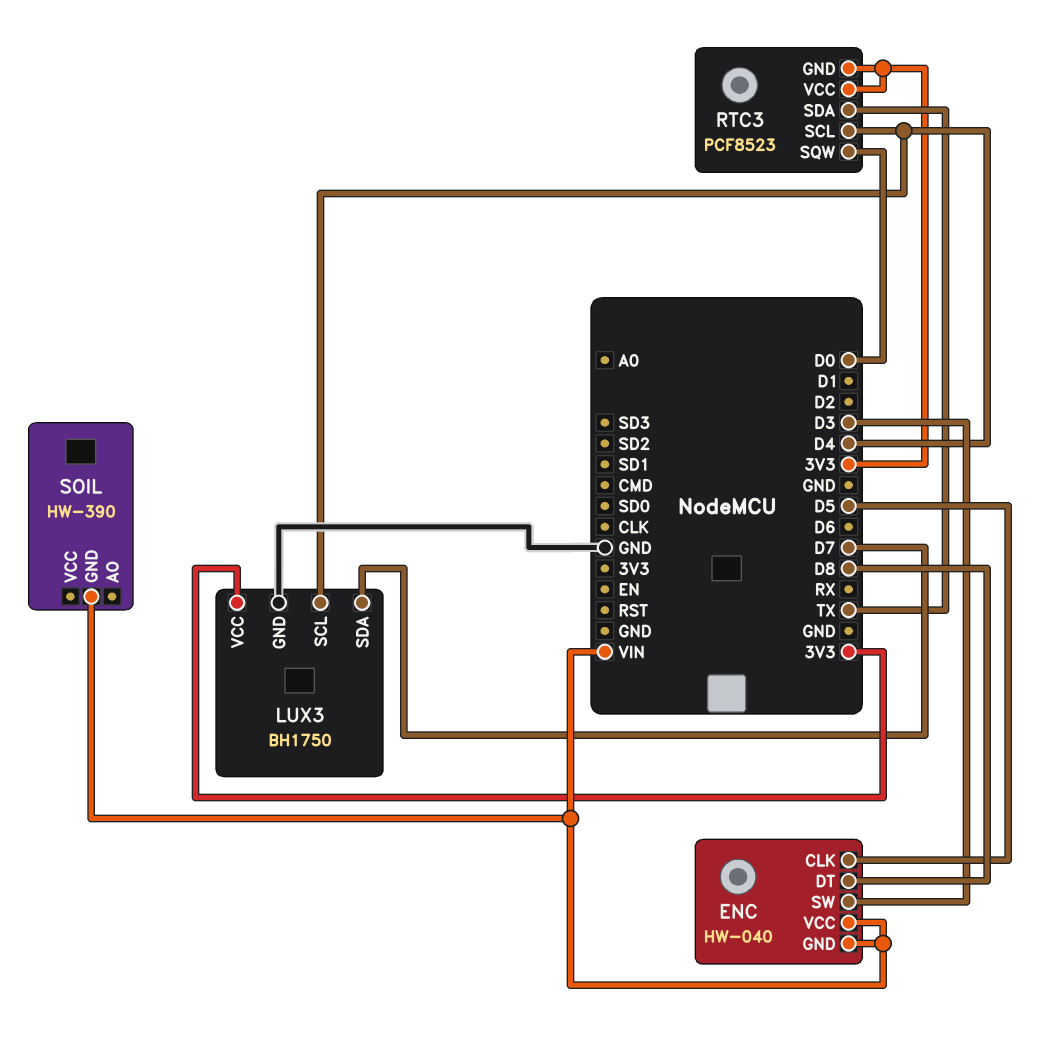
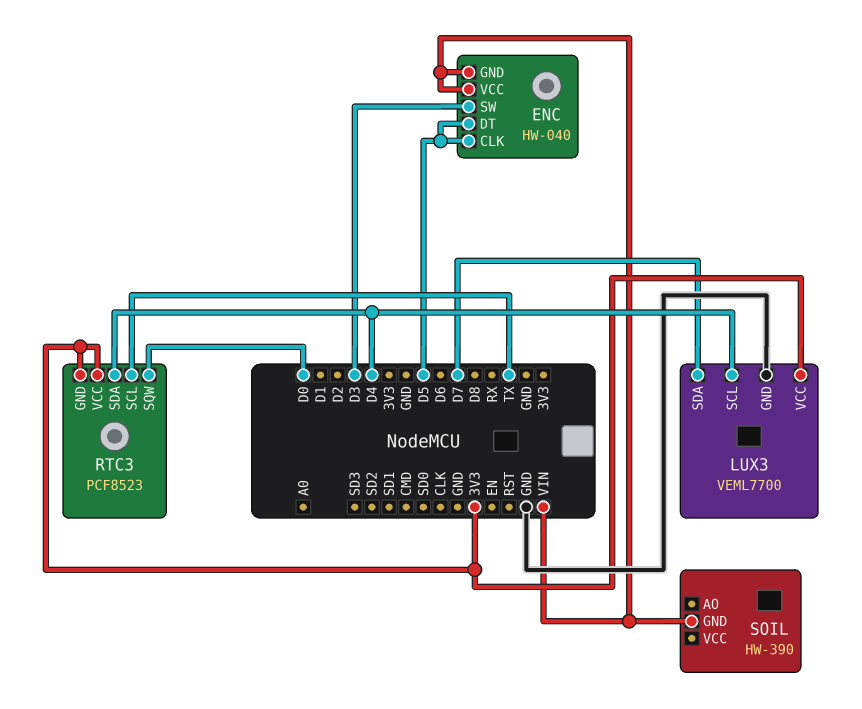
ENC pin DT: D8 -> D5
LUX3: BH1750 -> VEML7700
RTC3 pin SCL: D4 -> TX
RTC3 pin SDA: TX -> D4

